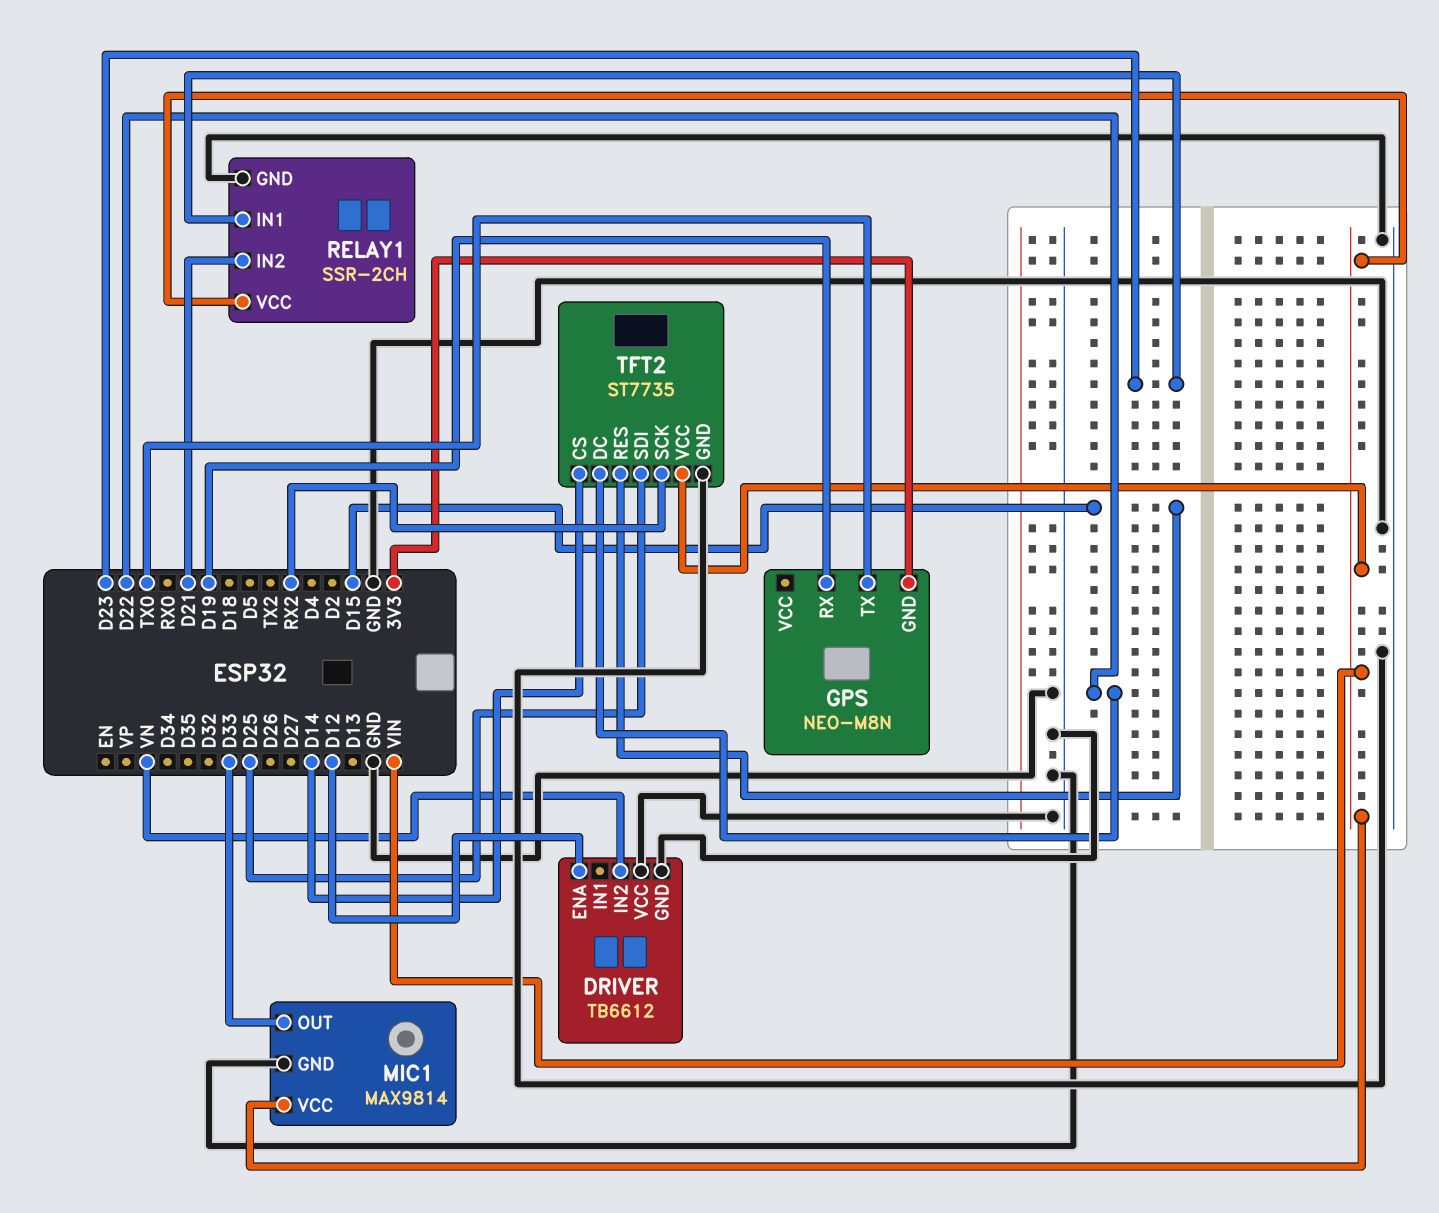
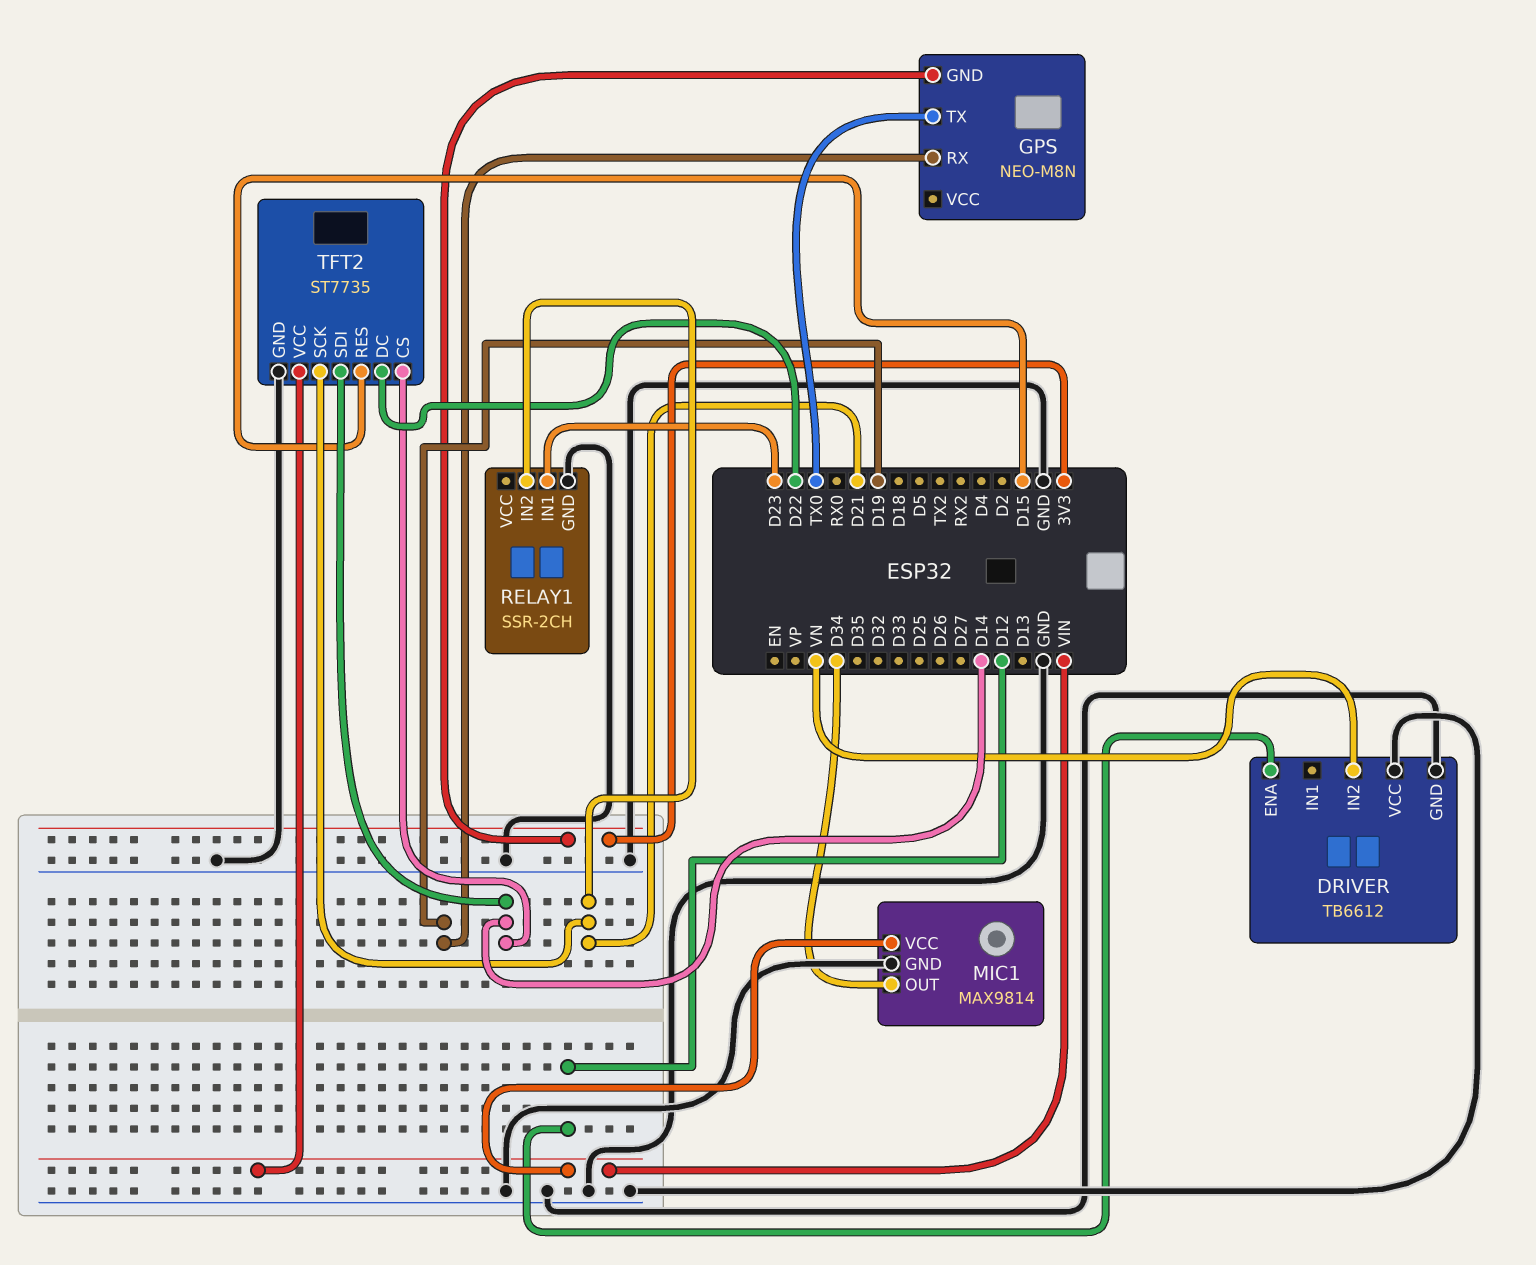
MIC1 pin OUT: D33 -> D34
RELAY1 pin VCC: VIN -> none
TFT2 pin SCK: RX2 -> D21
TFT2 pin SDI: D25 -> D14

